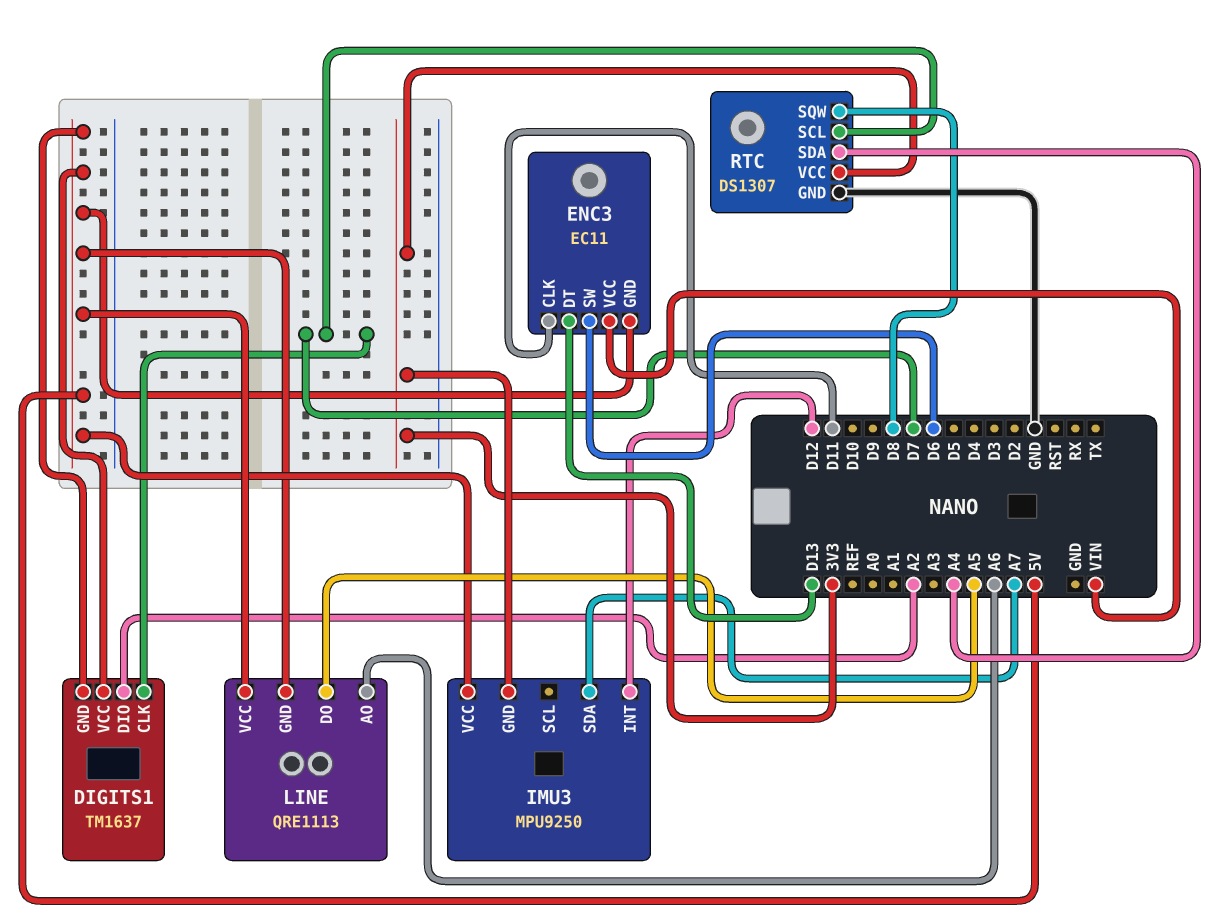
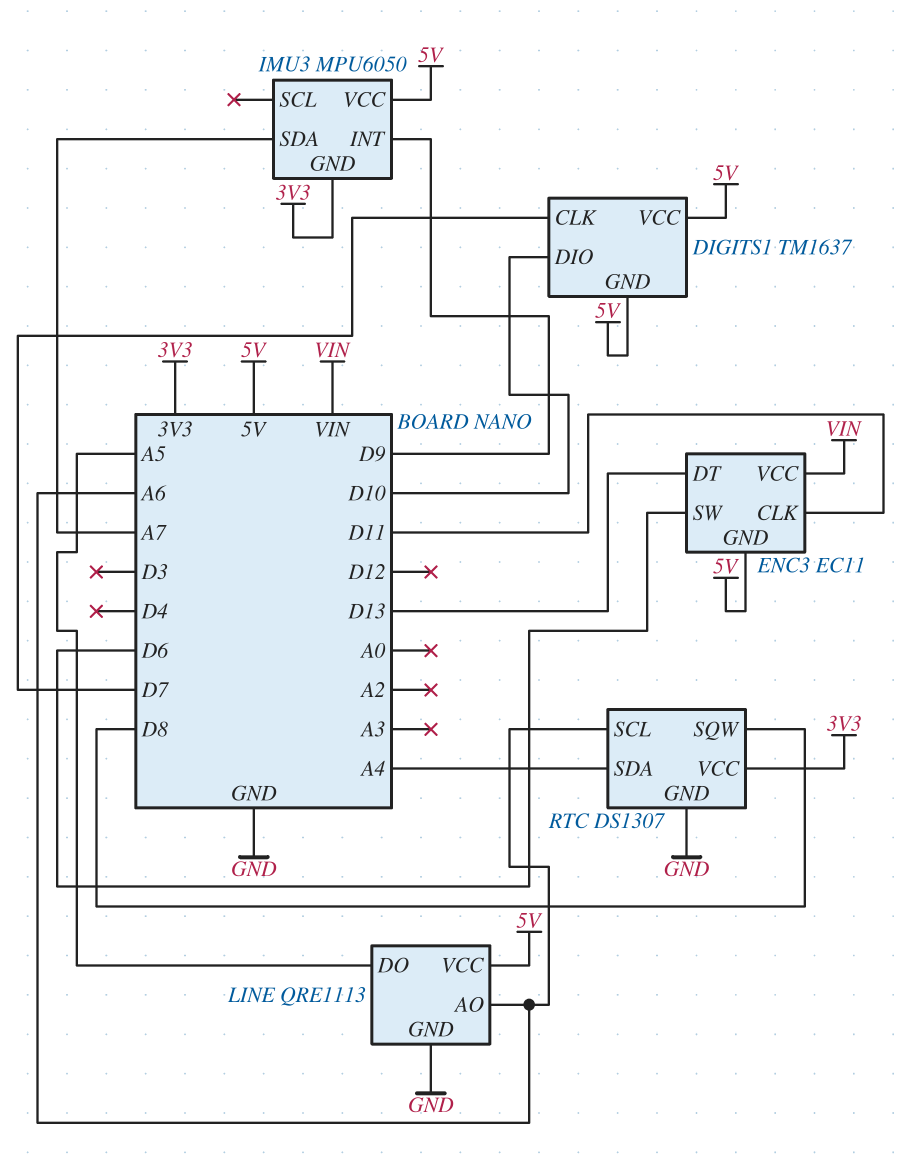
DIGITS1 pin DIO: A2 -> D10
IMU3: MPU9250 -> MPU6050
IMU3 pin INT: D12 -> D9
LINE pin GND: 5V -> GND
RTC pin SCL: D7 -> A6

